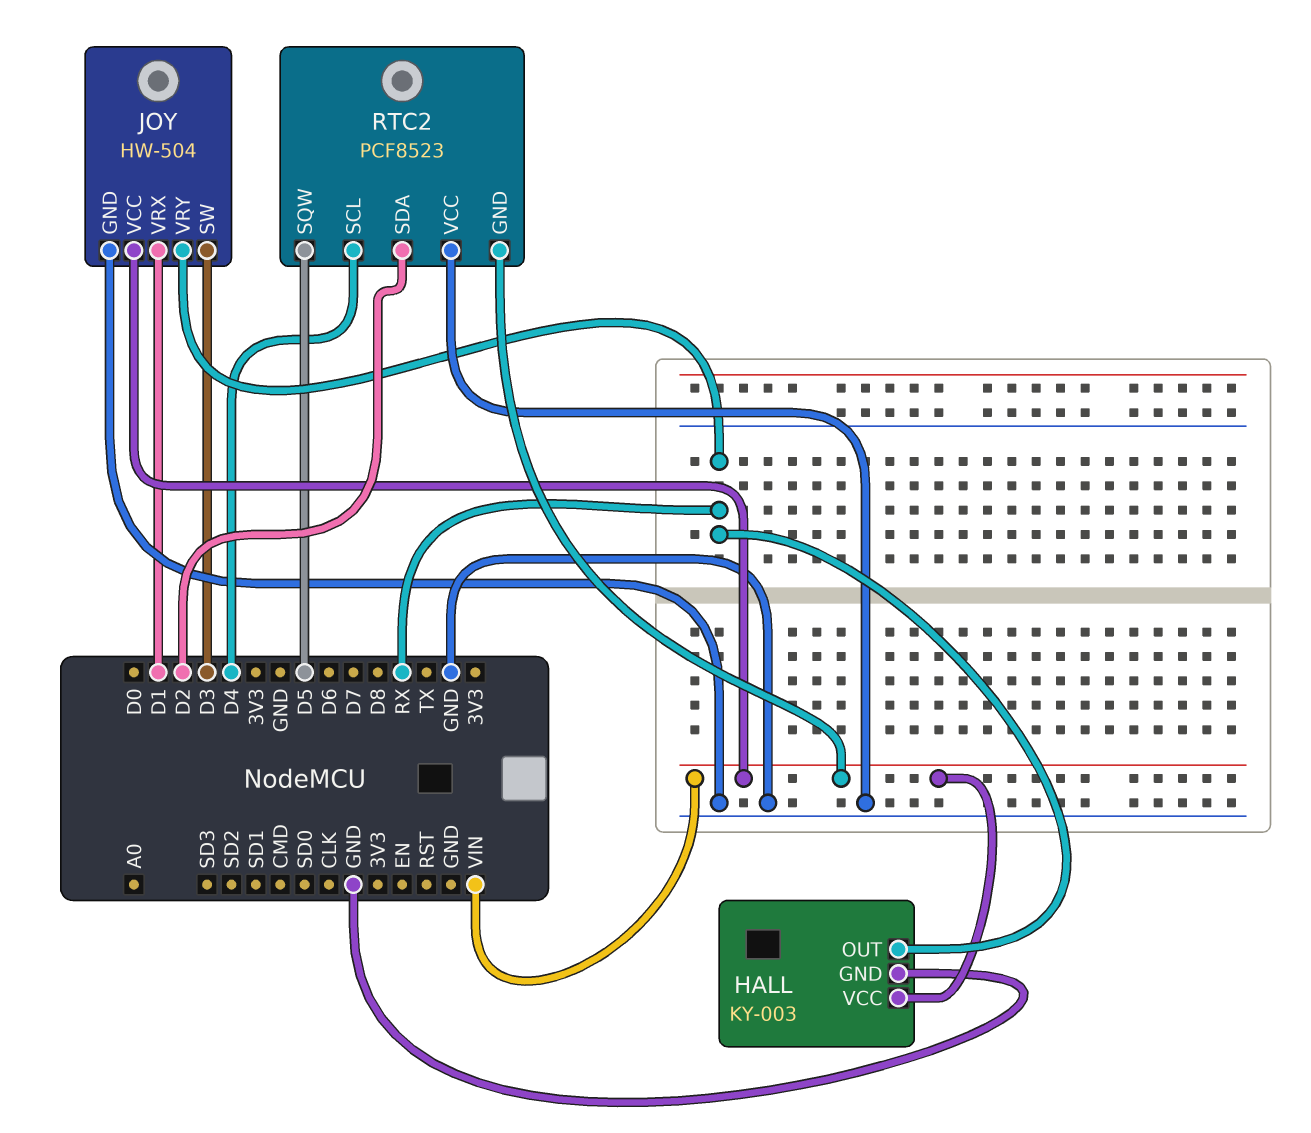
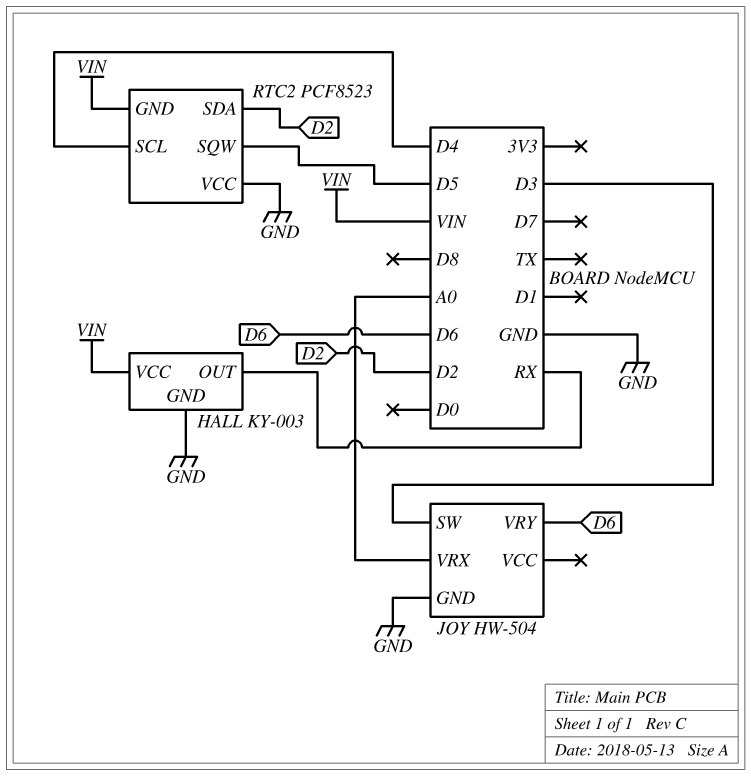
JOY pin VCC: VIN -> none
JOY pin VRX: D1 -> A0
JOY pin VRY: RX -> D6

